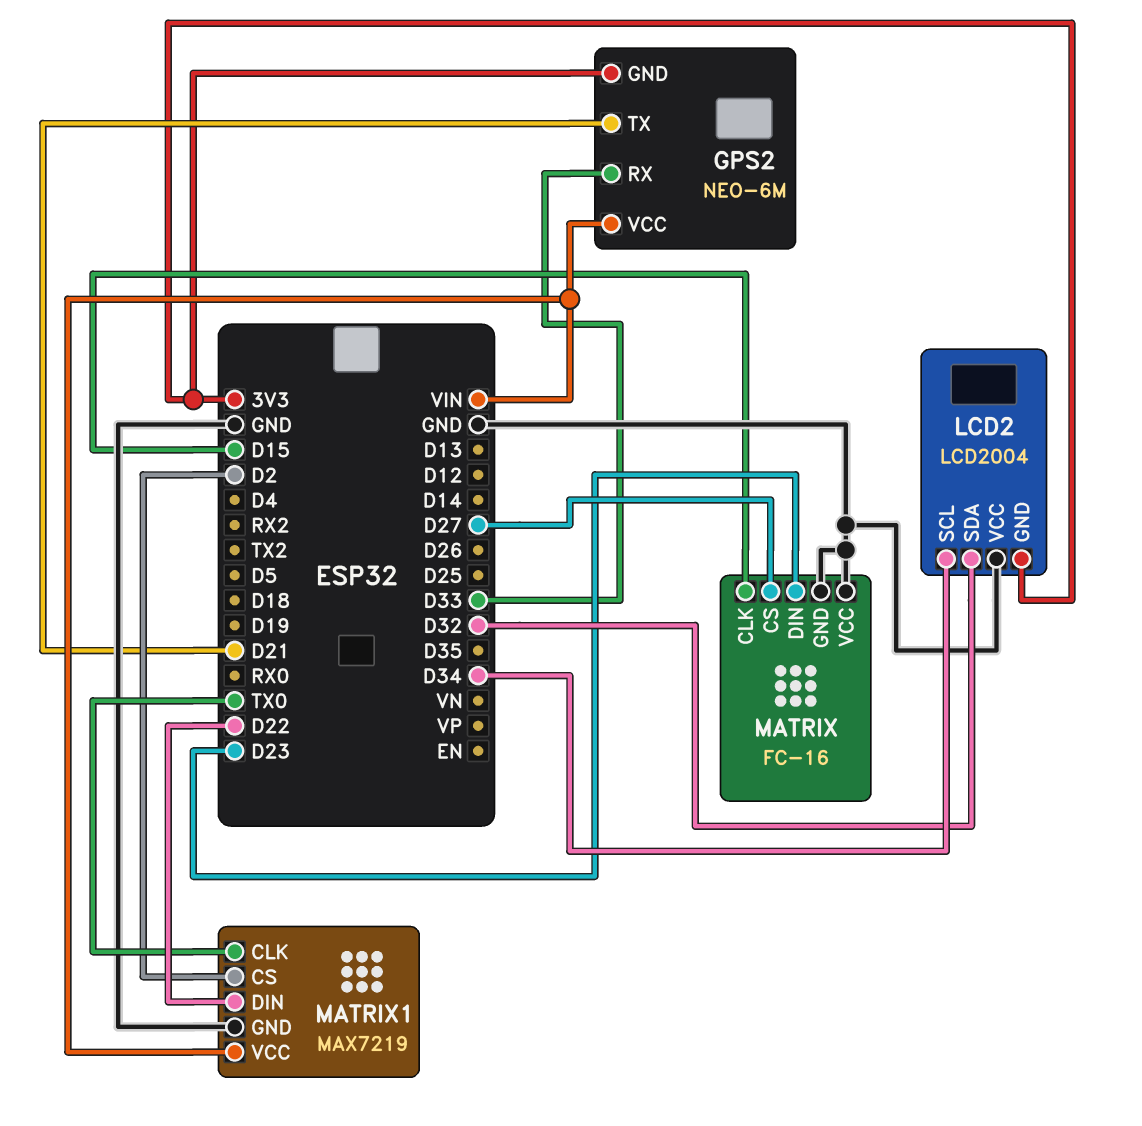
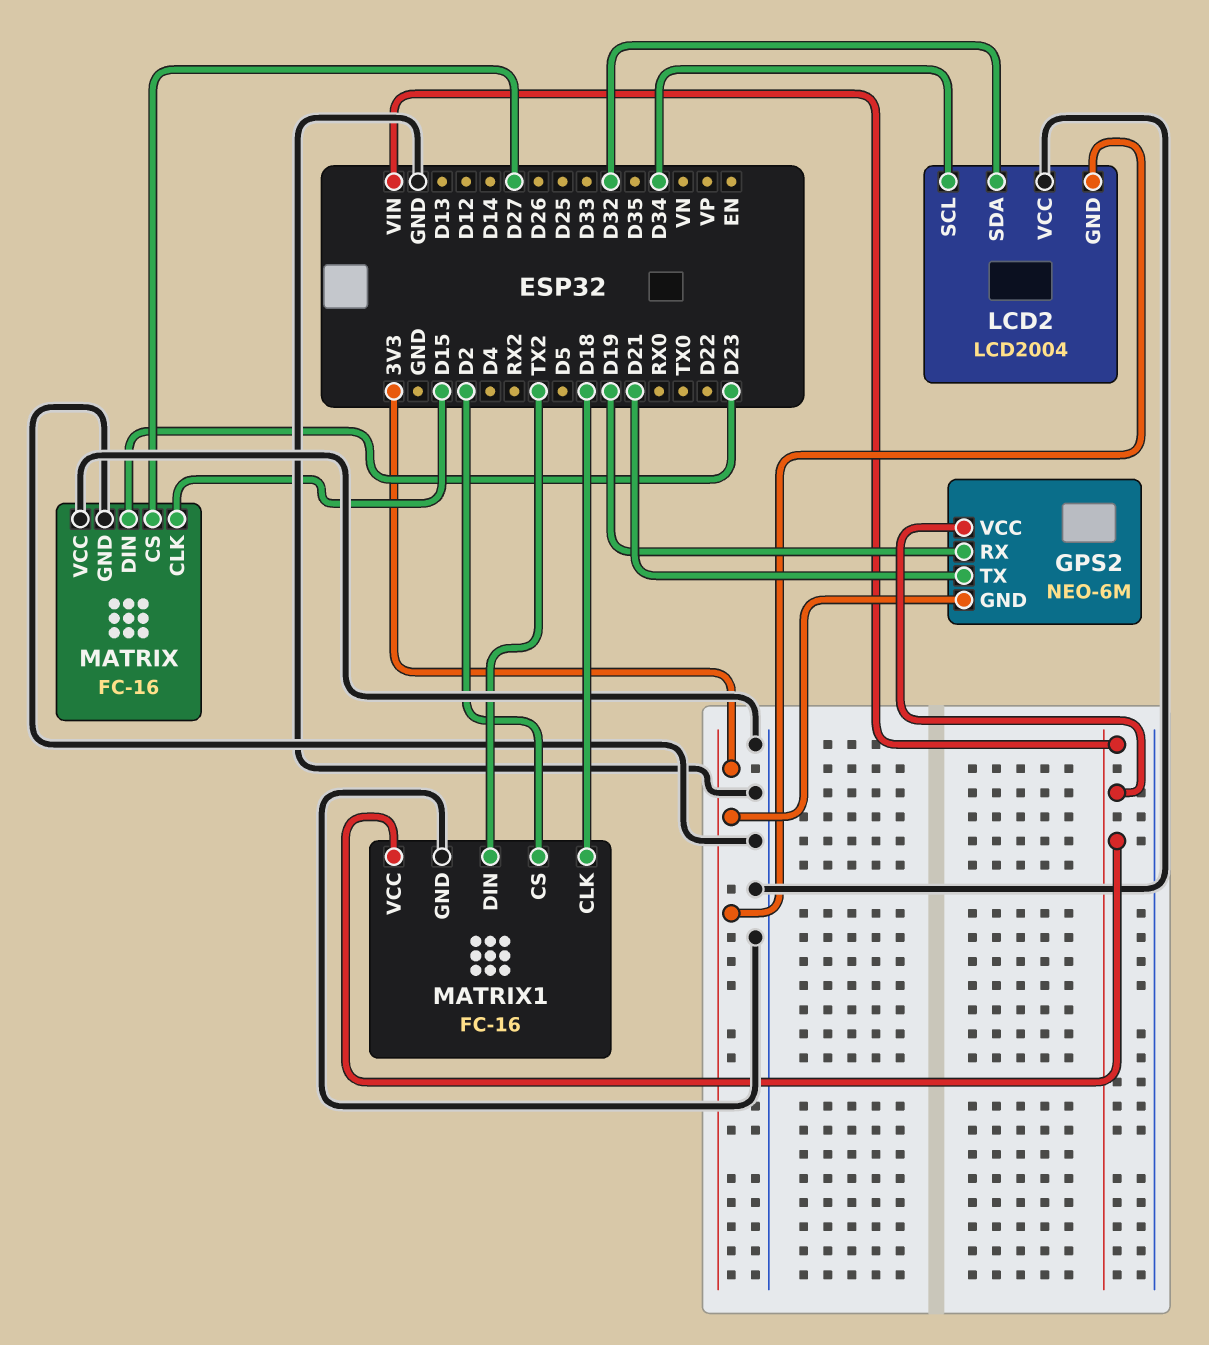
GPS2 pin RX: D33 -> D19
MATRIX1: MAX7219 -> FC-16
MATRIX1 pin CLK: TX0 -> D18
MATRIX1 pin DIN: D22 -> TX2

